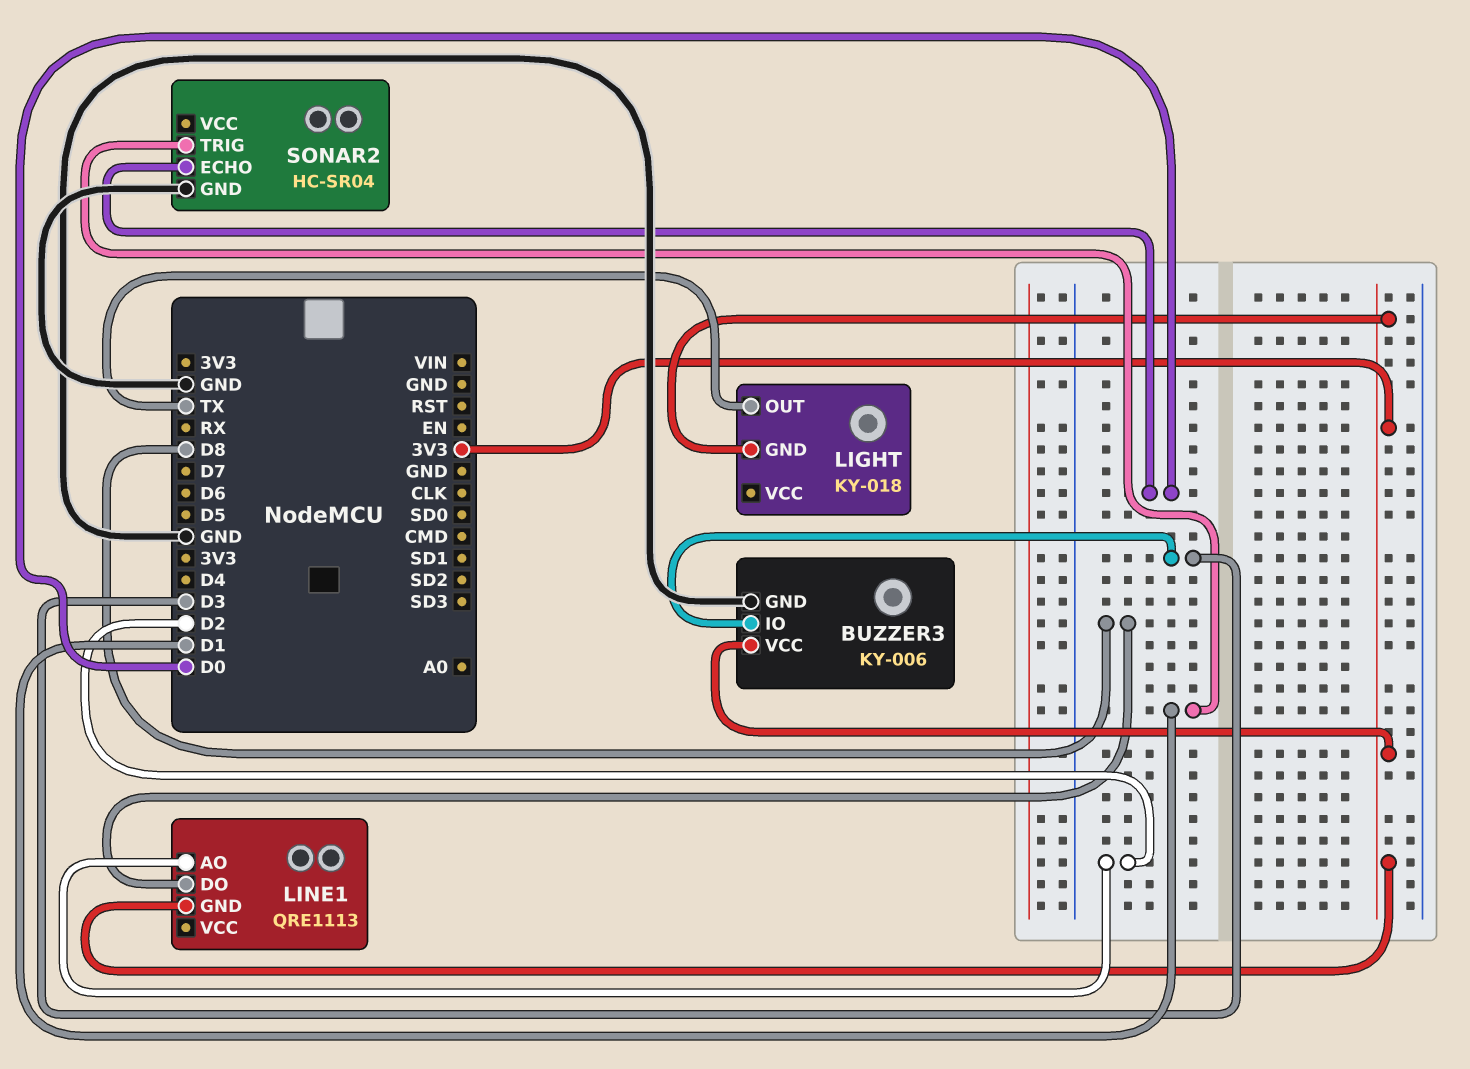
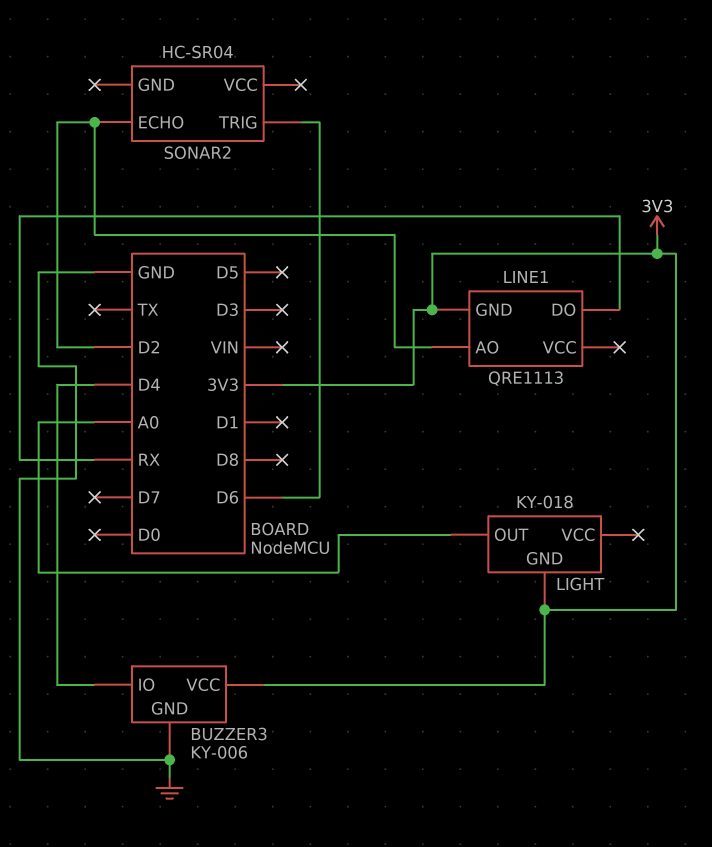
BUZZER3 pin IO: D3 -> D4
LIGHT pin OUT: TX -> A0
LINE1 pin DO: D8 -> RX
SONAR2 pin ECHO: D0 -> D2
SONAR2 pin GND: GND -> none
SONAR2 pin TRIG: D1 -> D6

